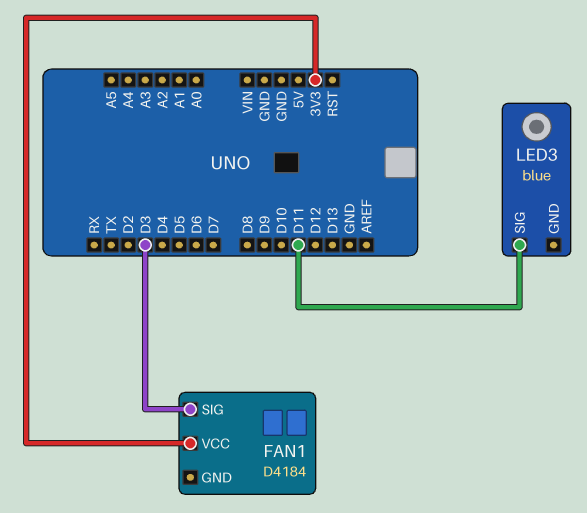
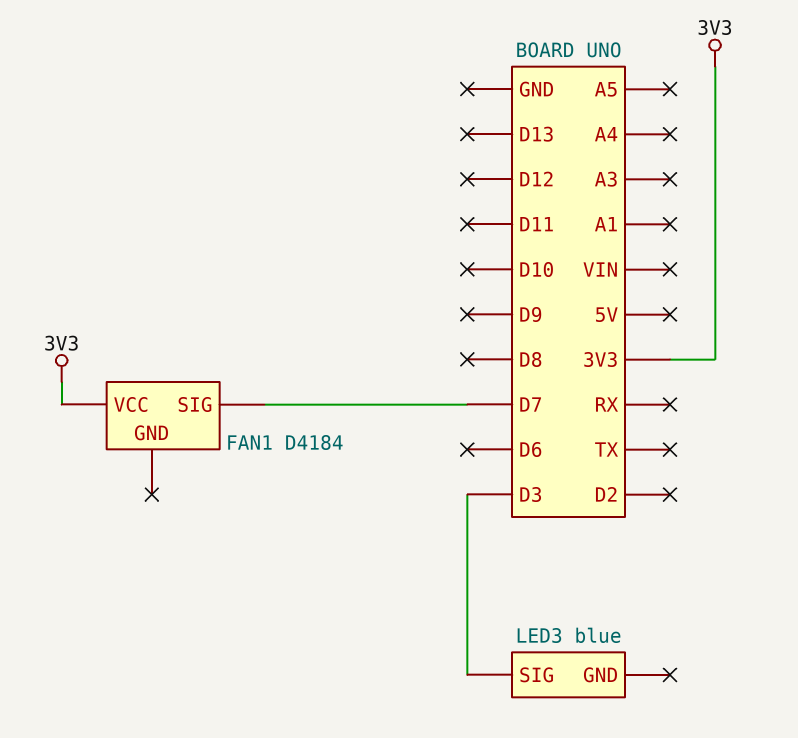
FAN1 pin SIG: D3 -> D7
LED3 pin SIG: D11 -> D3

